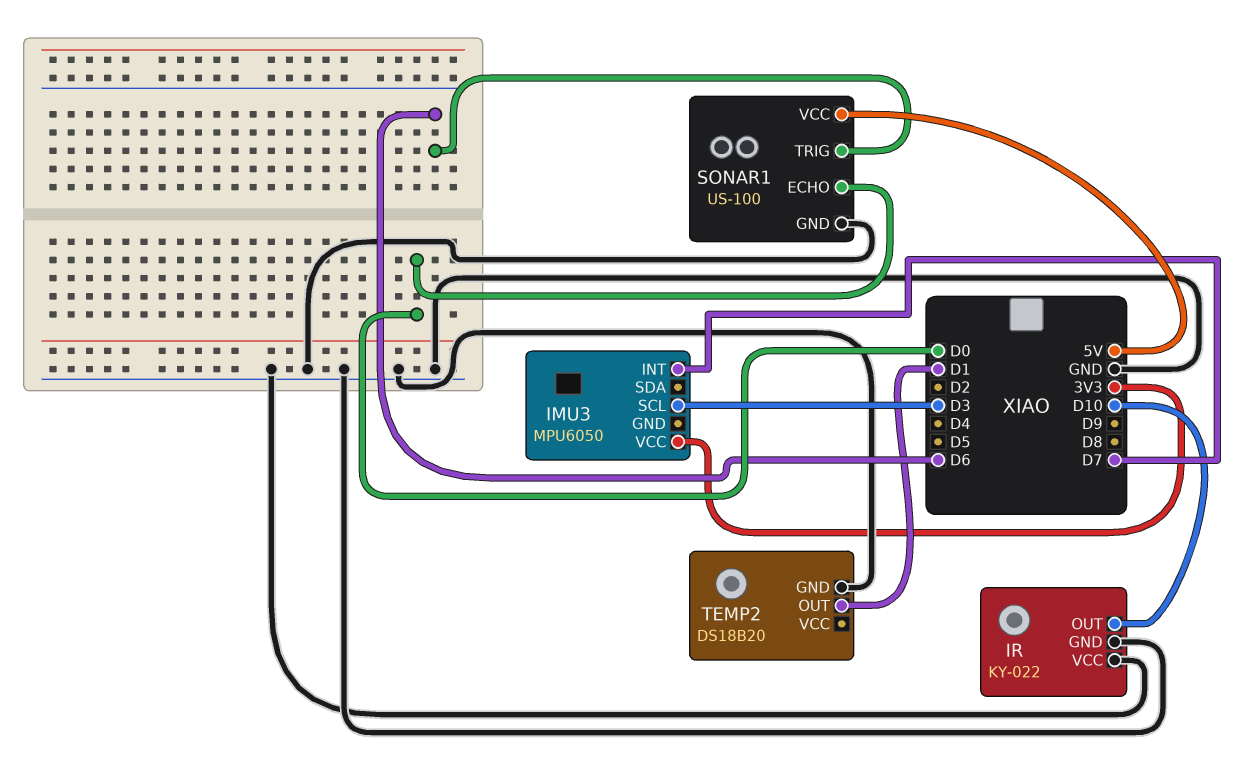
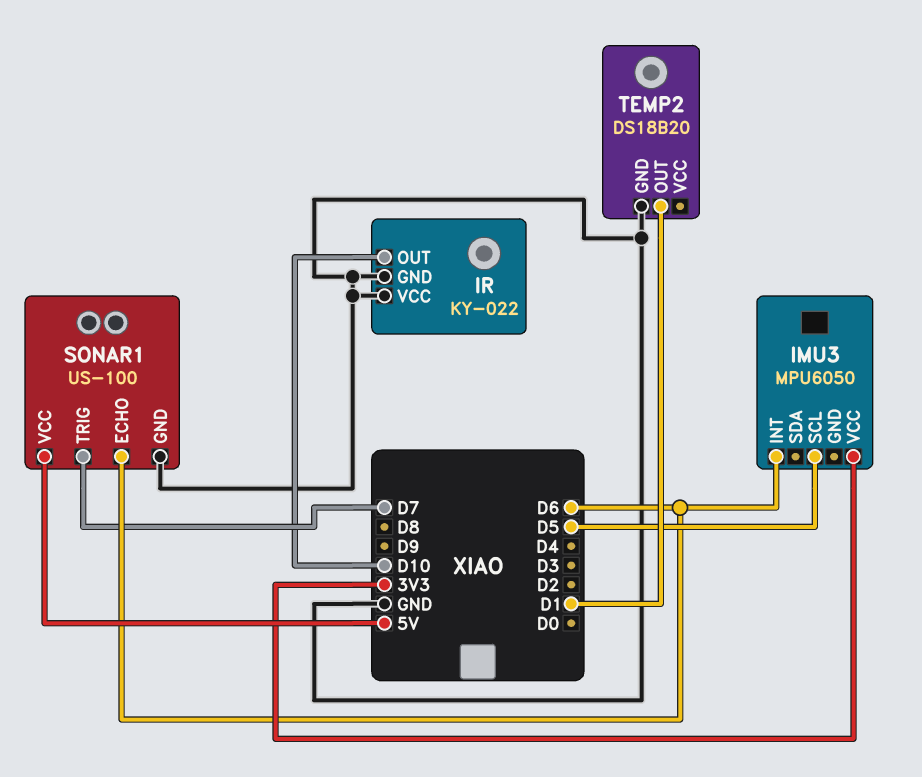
IMU3 pin INT: D7 -> D6
IMU3 pin SCL: D3 -> D5
SONAR1 pin ECHO: D0 -> D6
SONAR1 pin TRIG: D6 -> D7

